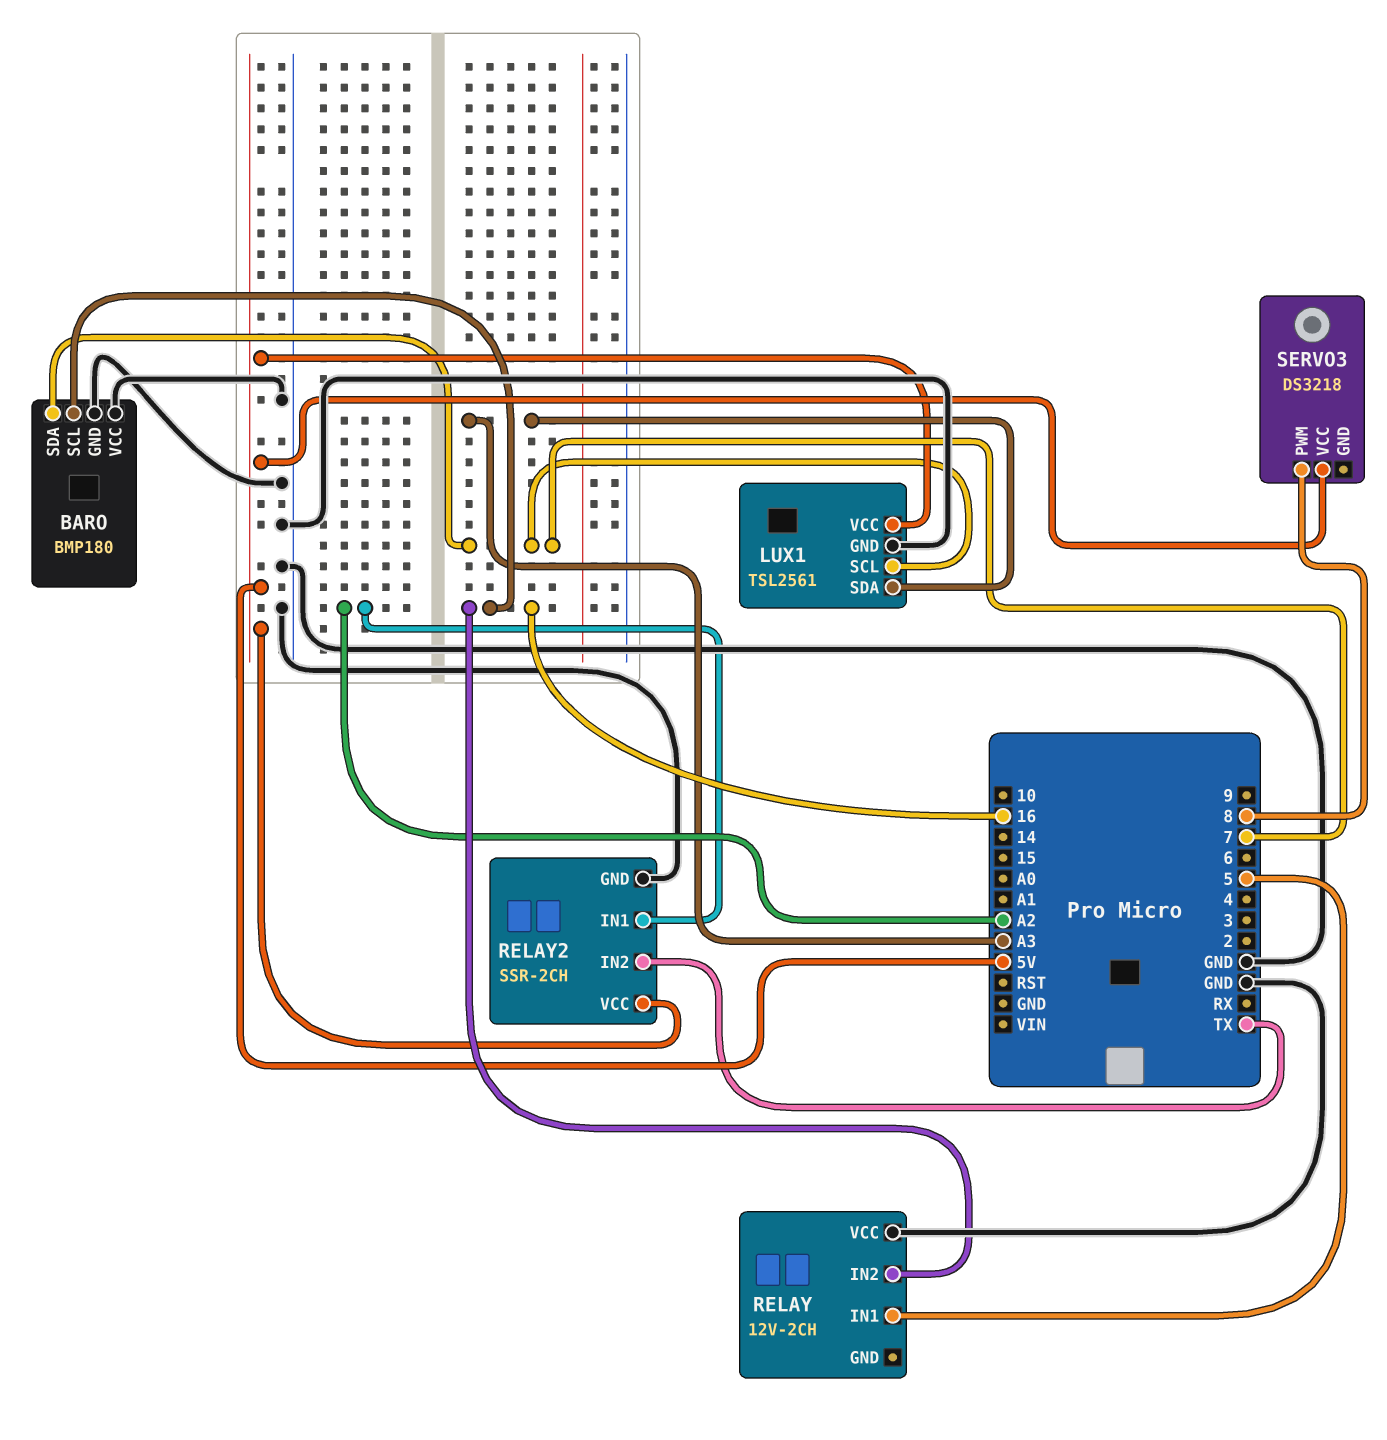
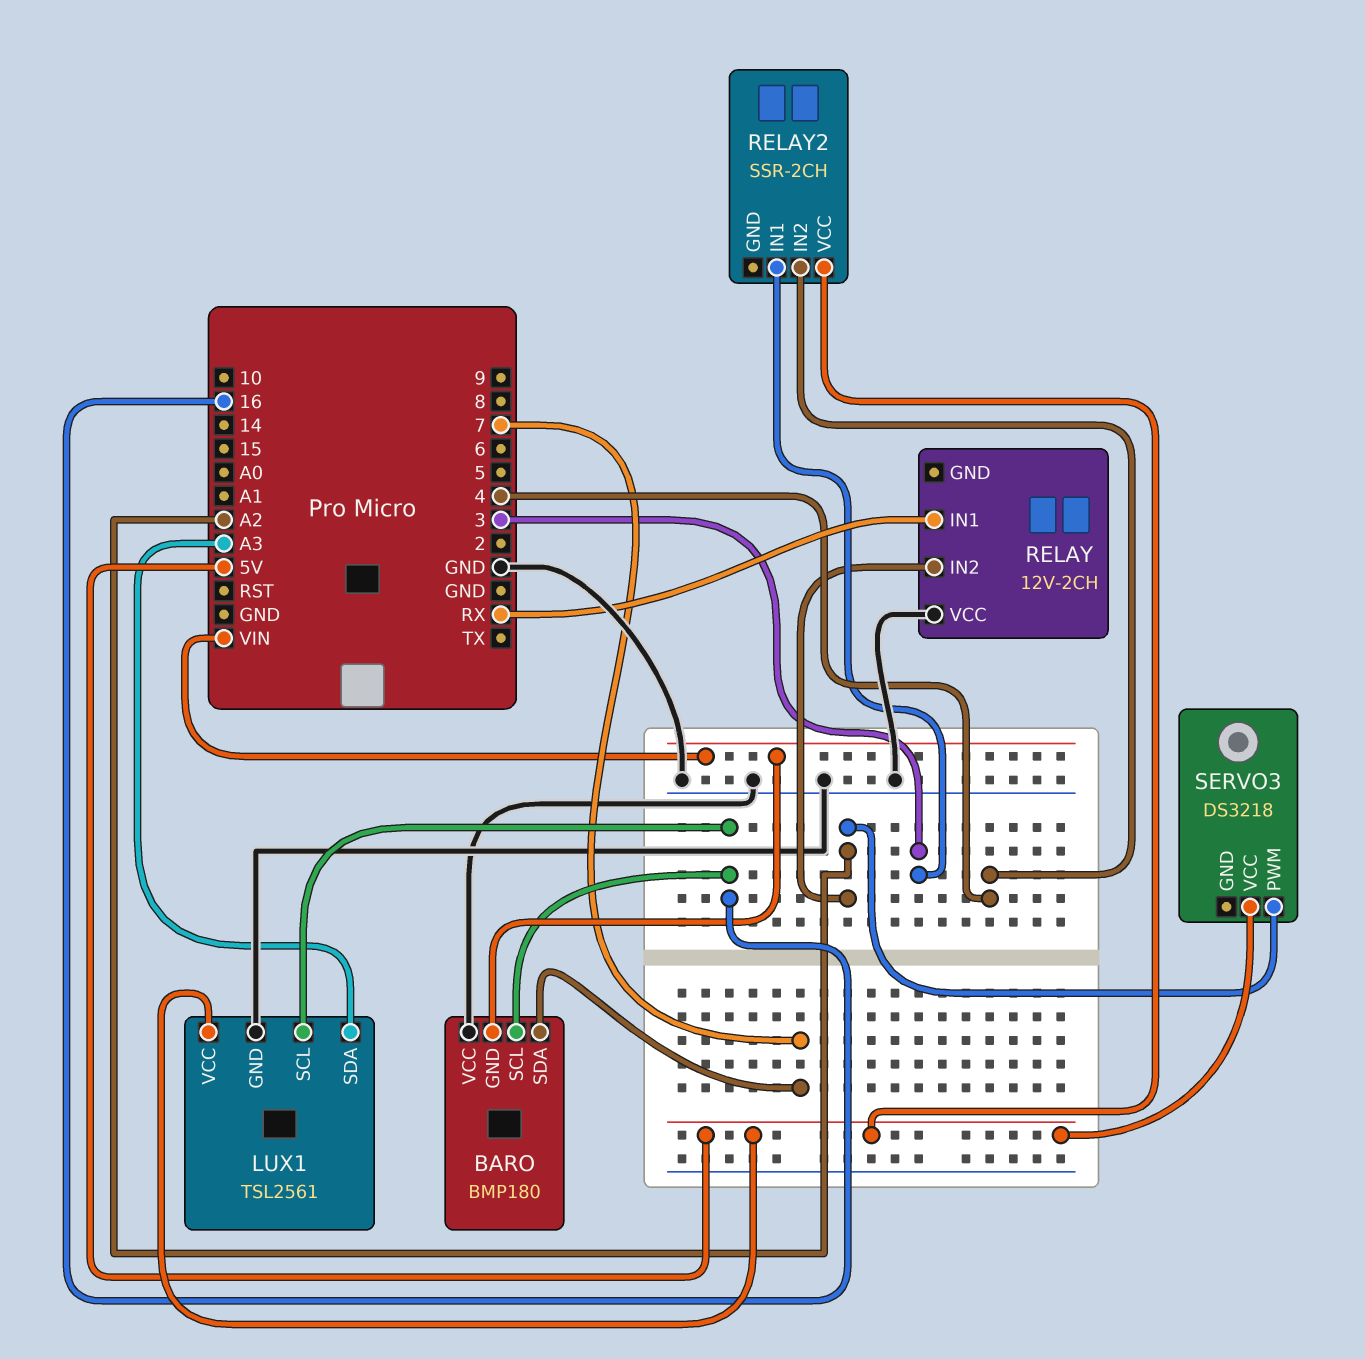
BARO pin GND: GND -> VIN
LUX1 pin SCL: 7 -> 16
RELAY pin IN1: 5 -> RX
RELAY pin IN2: 16 -> A2
RELAY2 pin GND: GND -> none
RELAY2 pin IN1: A2 -> 3
RELAY2 pin IN2: TX -> 4
SERVO3 pin PWM: 8 -> A2

